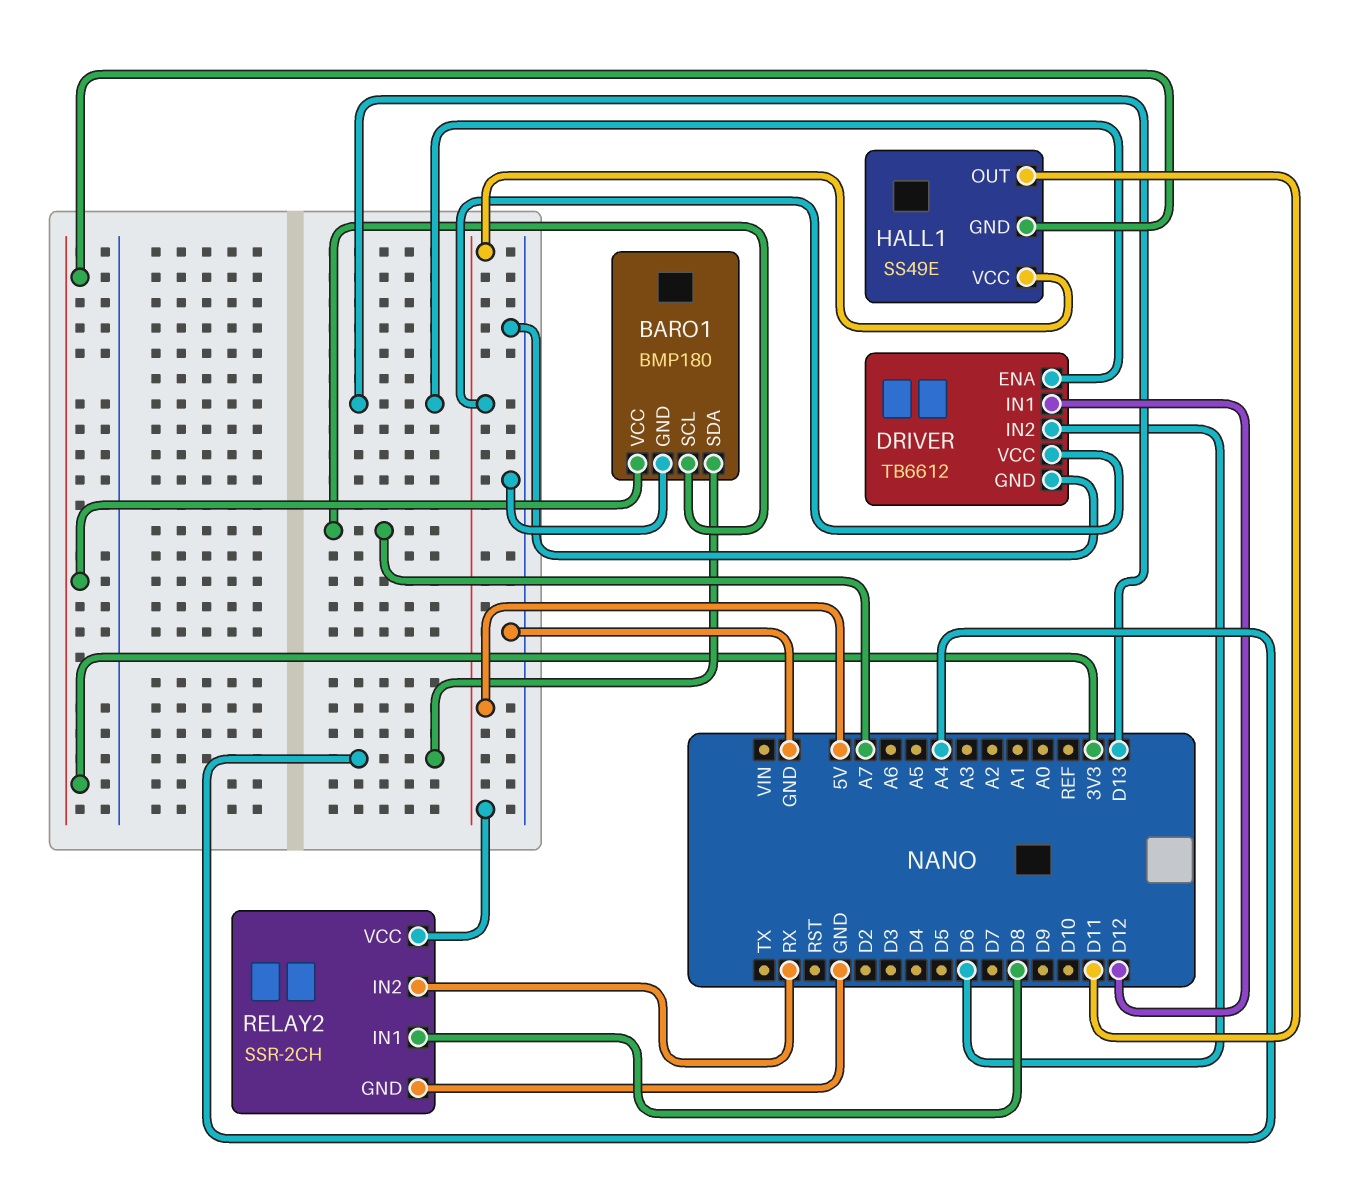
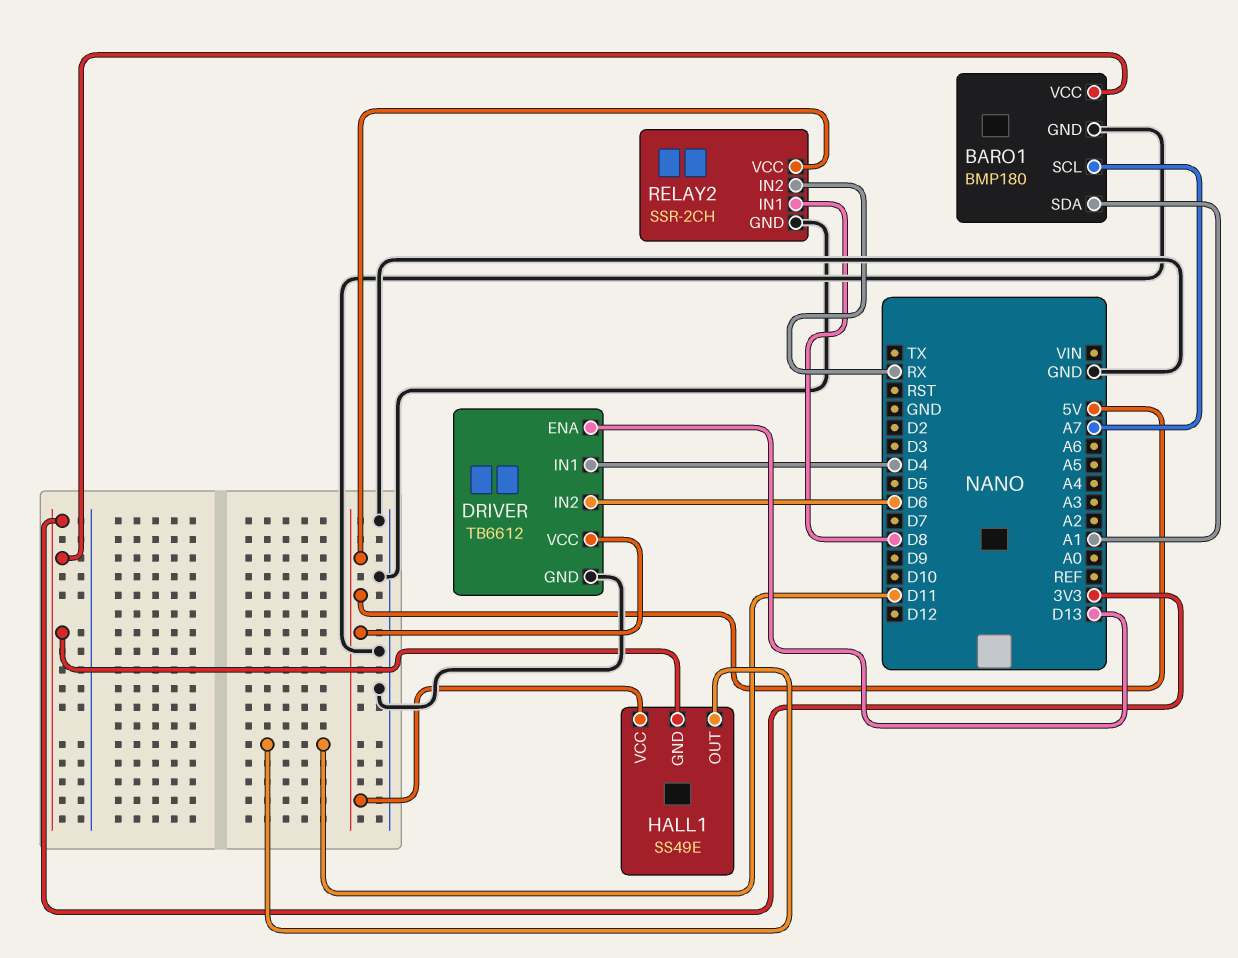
BARO1 pin SDA: A4 -> A1
DRIVER pin IN1: D12 -> D4

